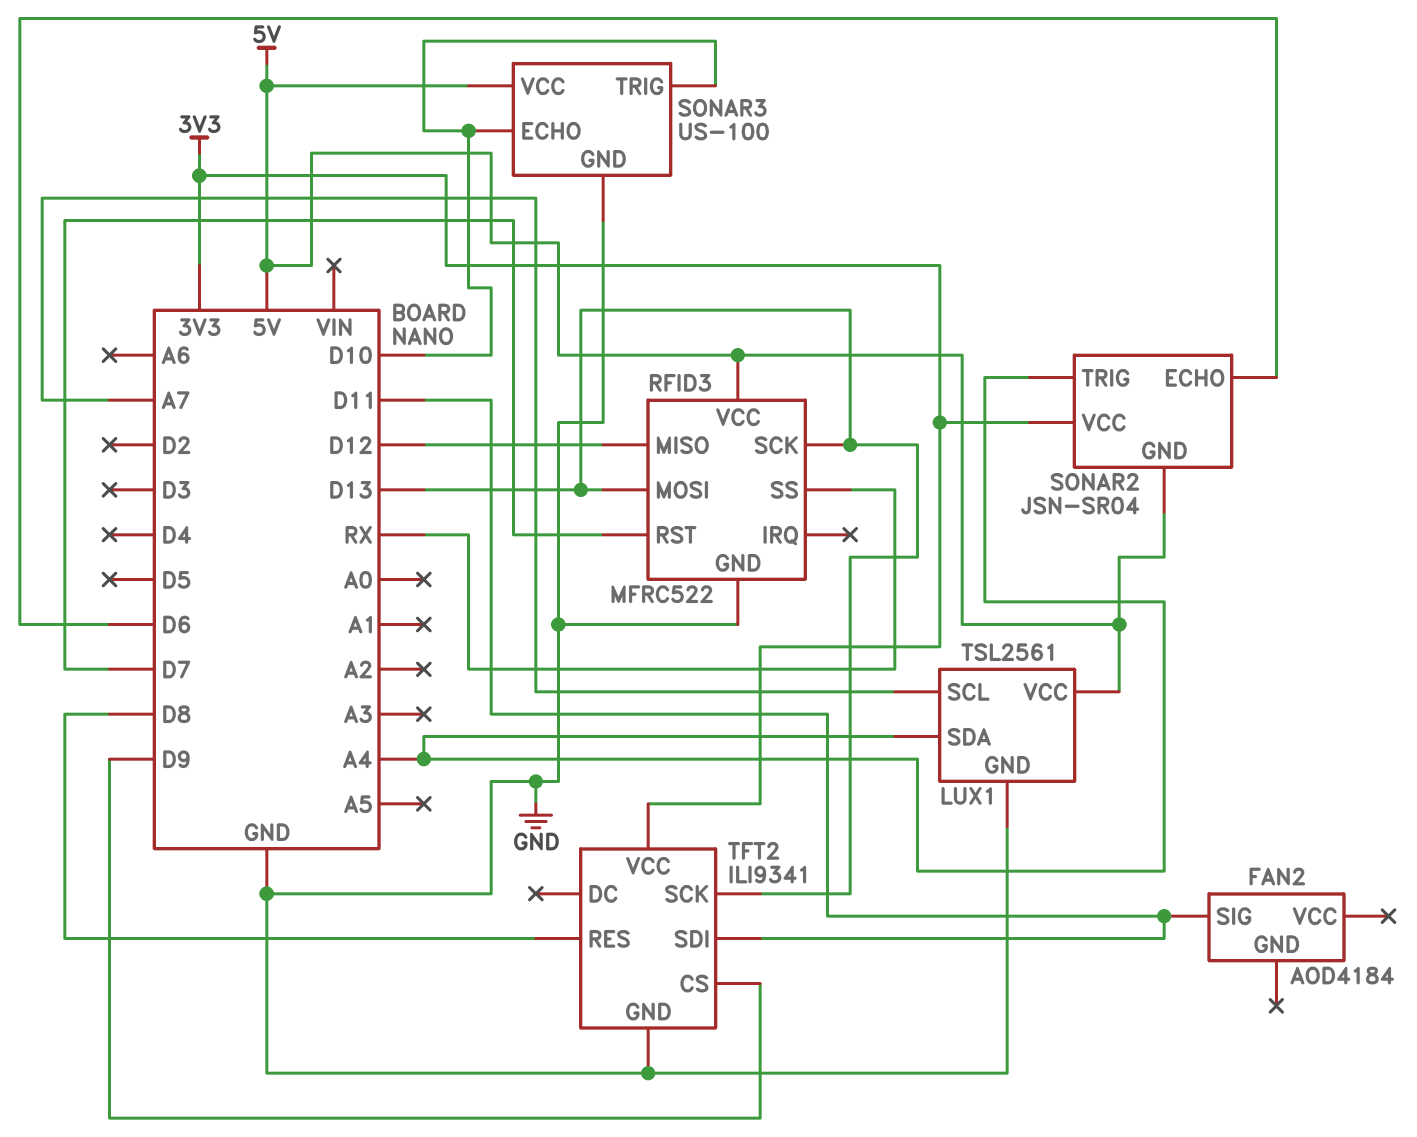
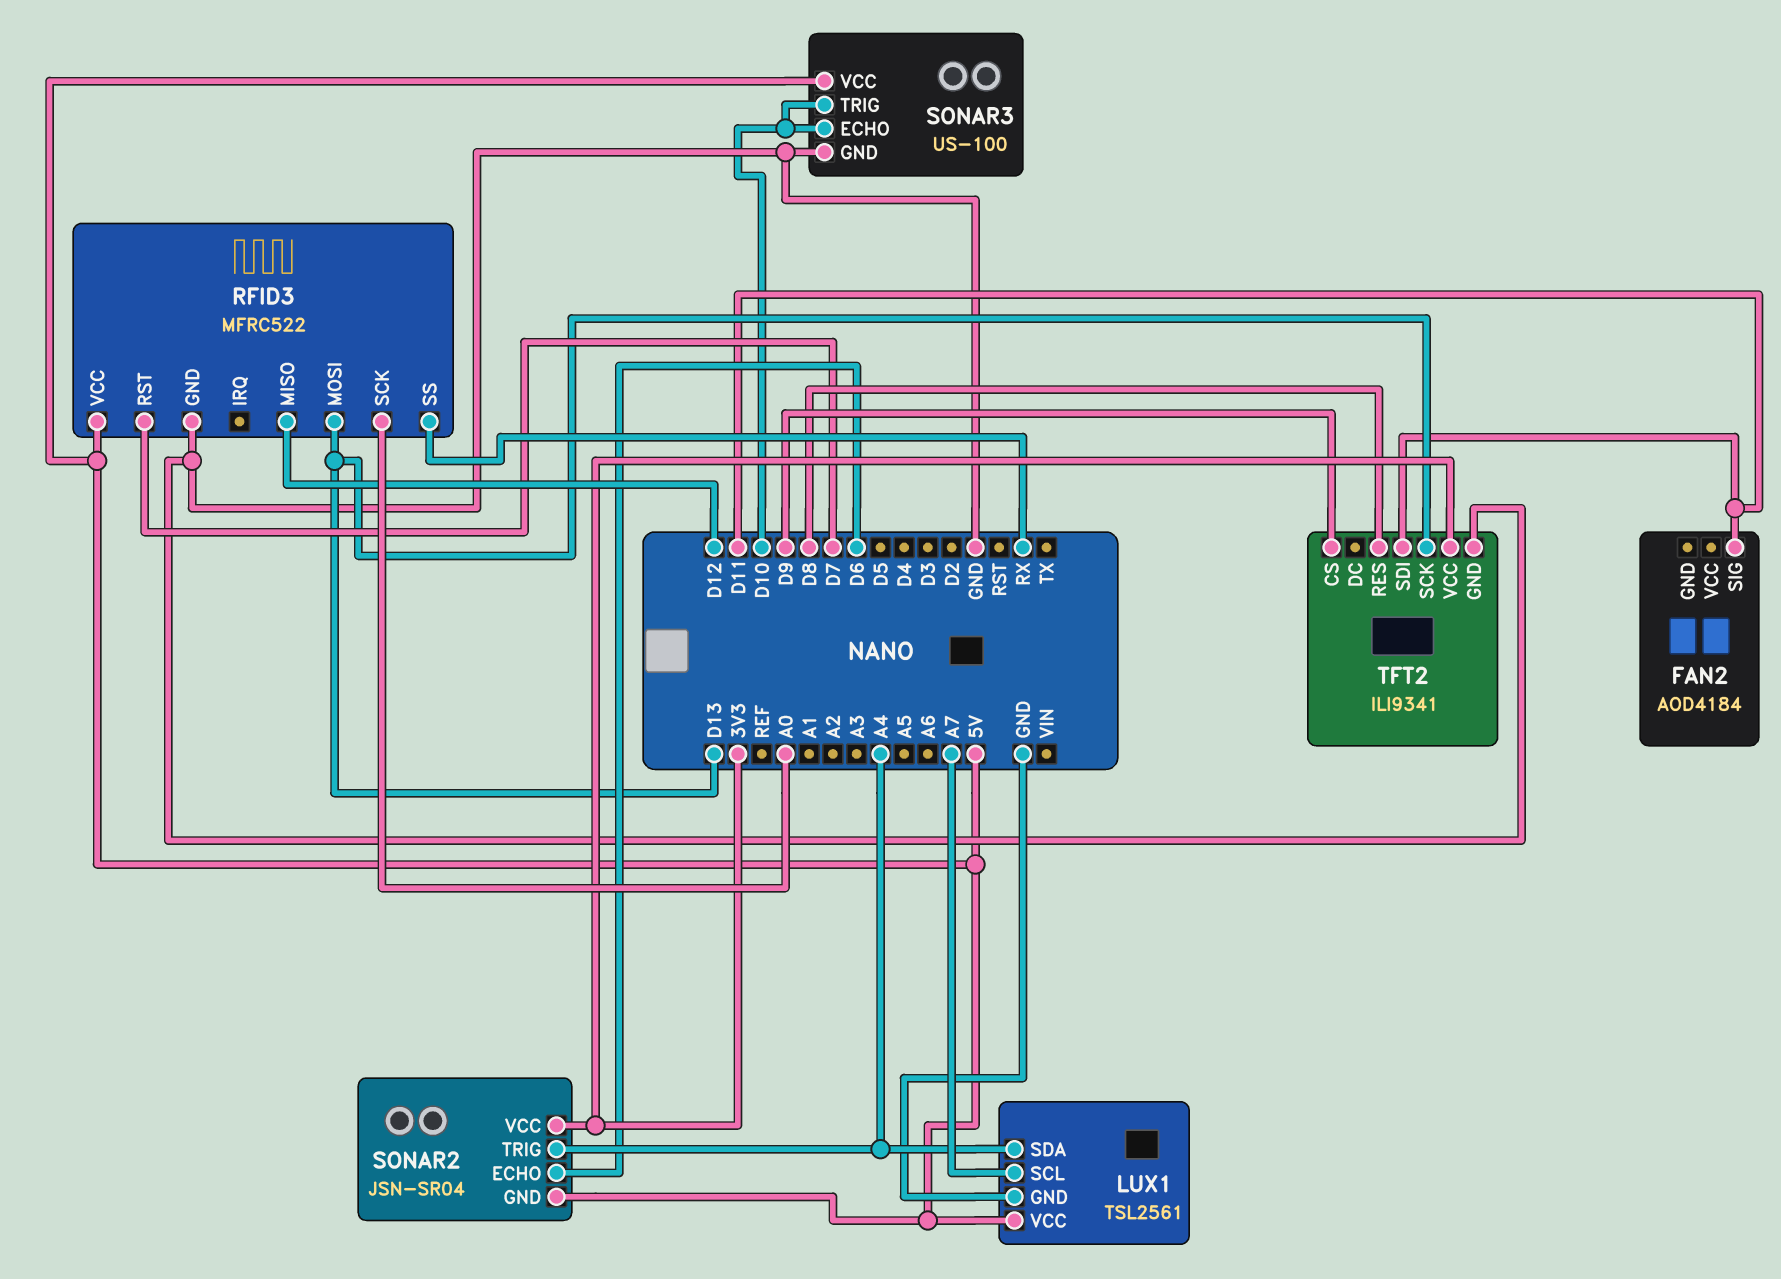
RFID3 pin SCK: D13 -> A0

